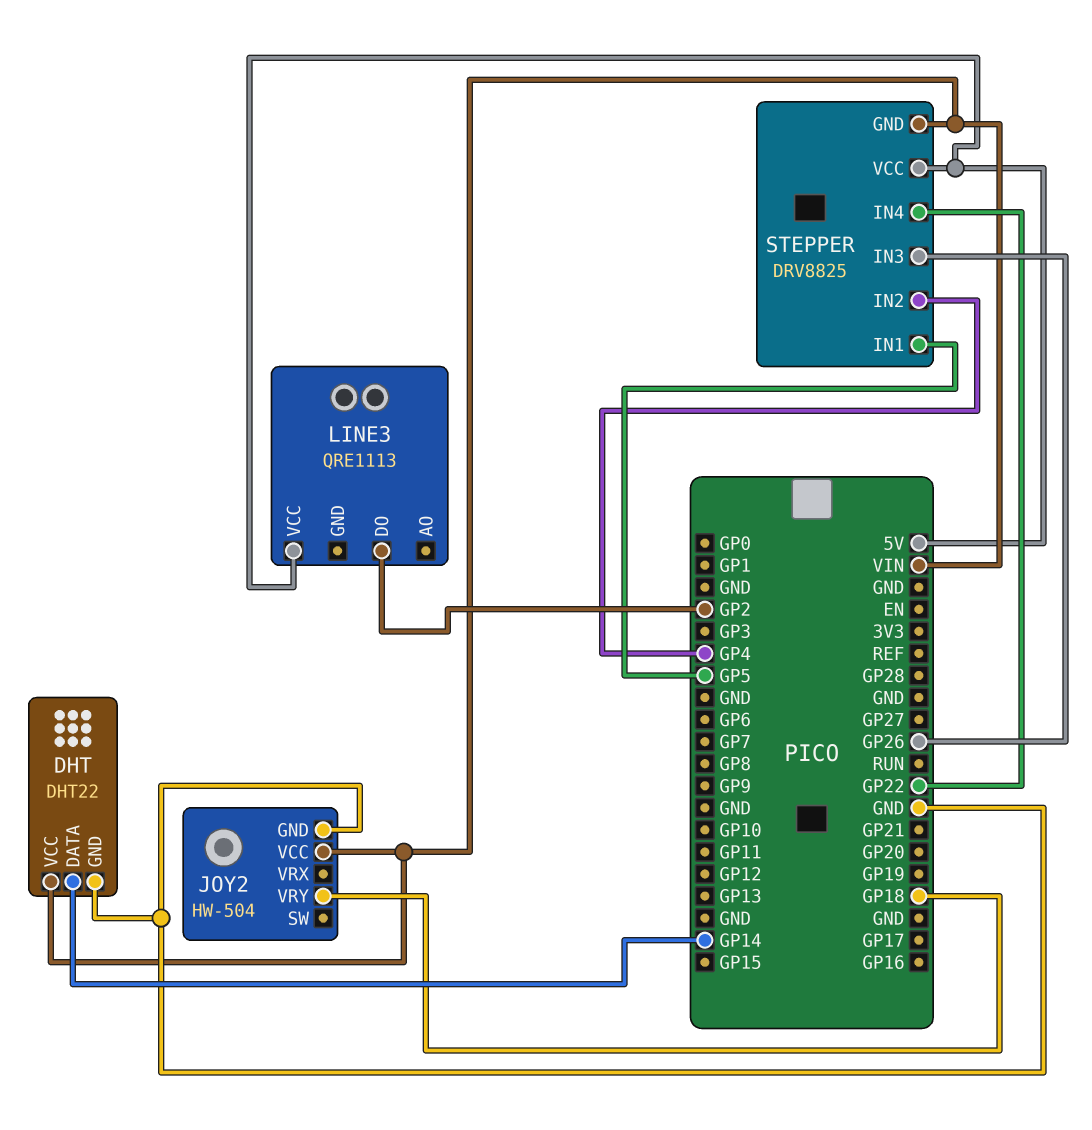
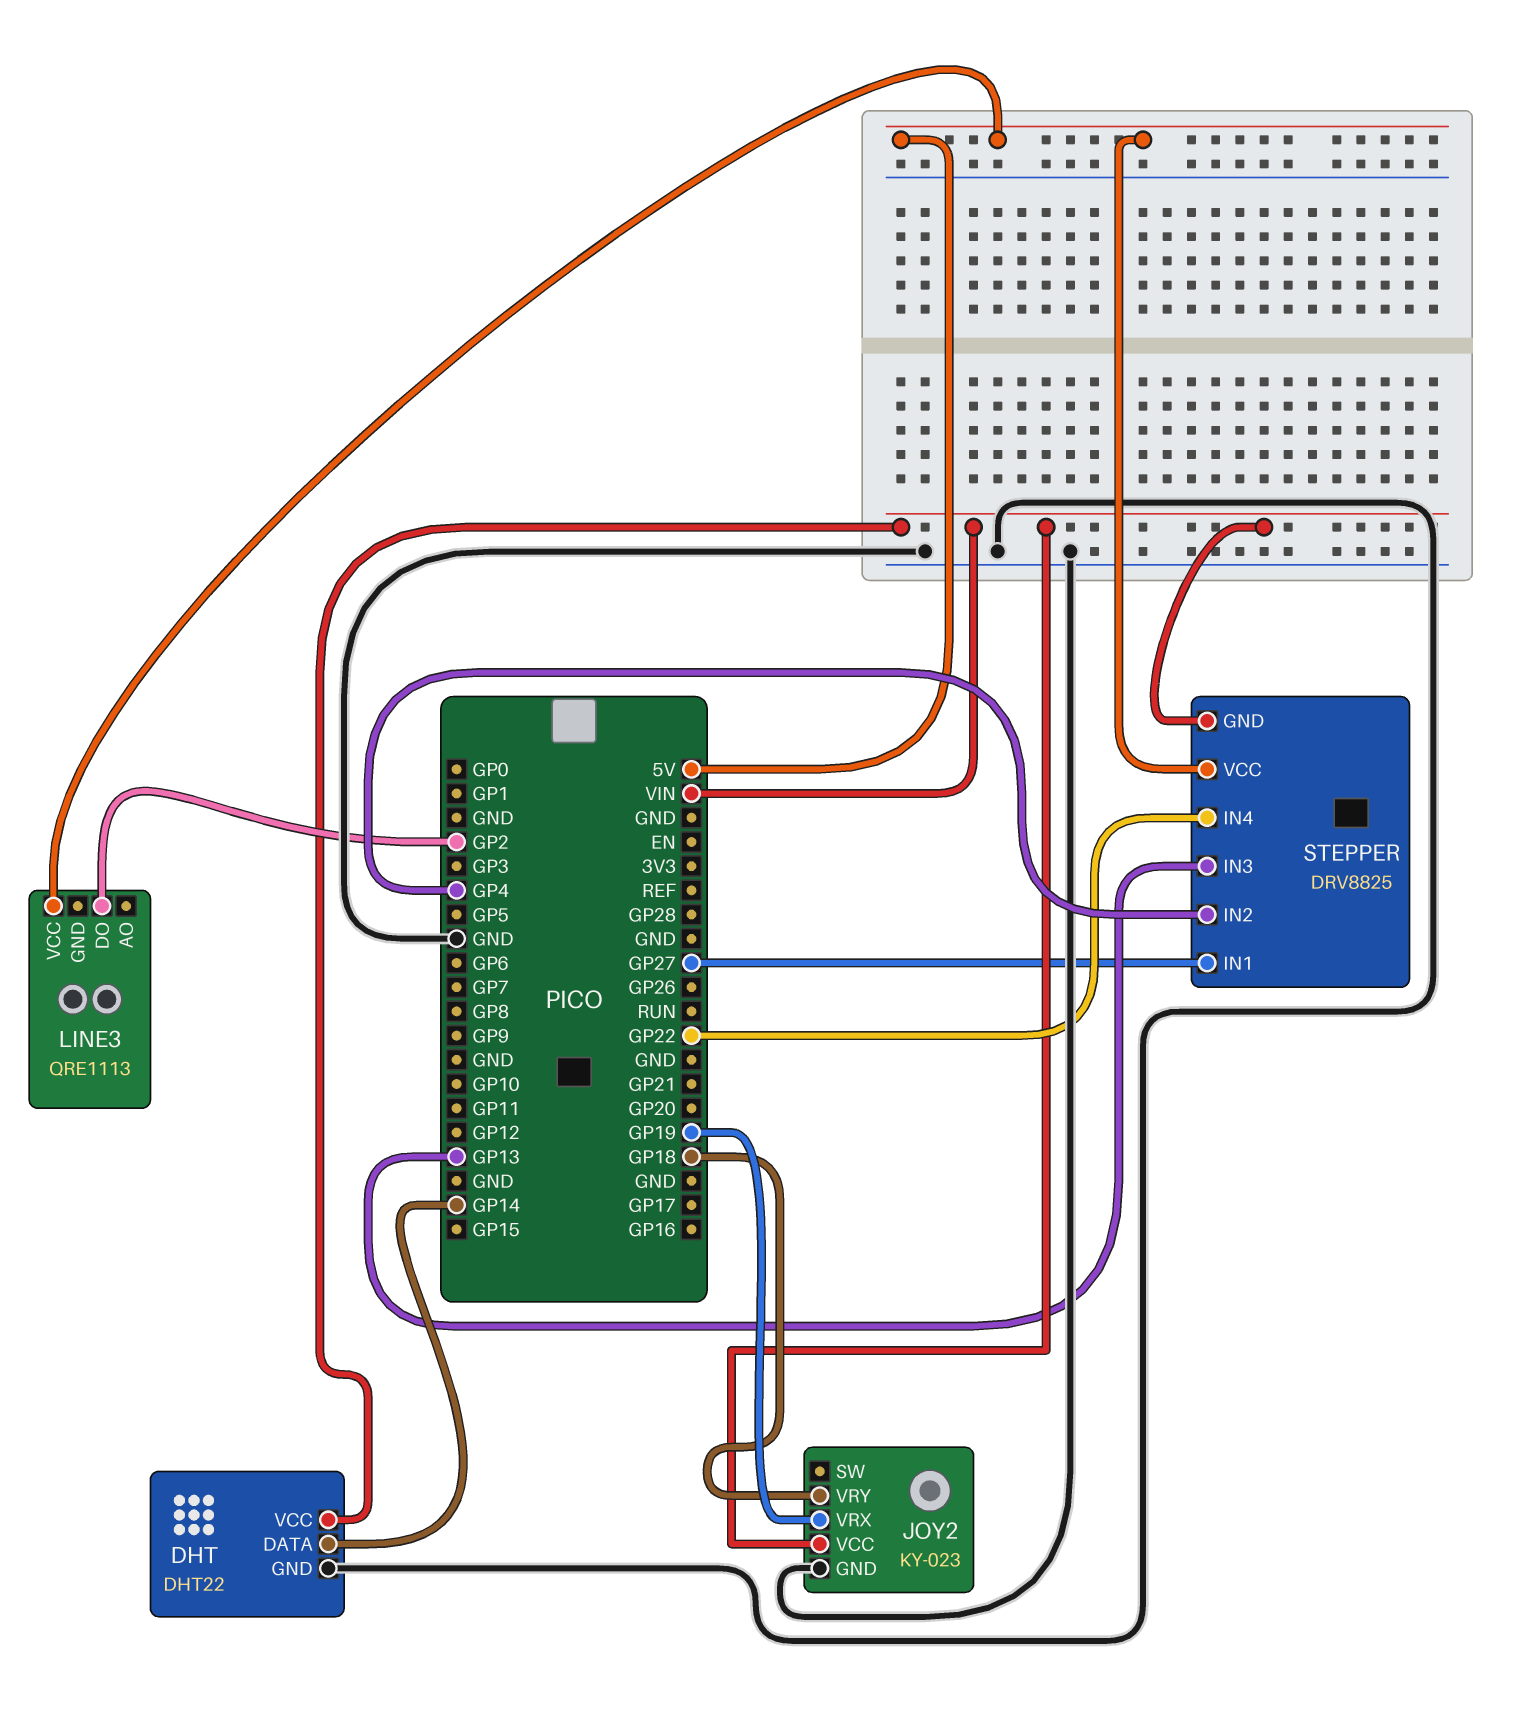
JOY2: HW-504 -> KY-023
JOY2 pin VRX: none -> GP19
STEPPER pin IN1: GP5 -> GP27
STEPPER pin IN3: GP26 -> GP13

